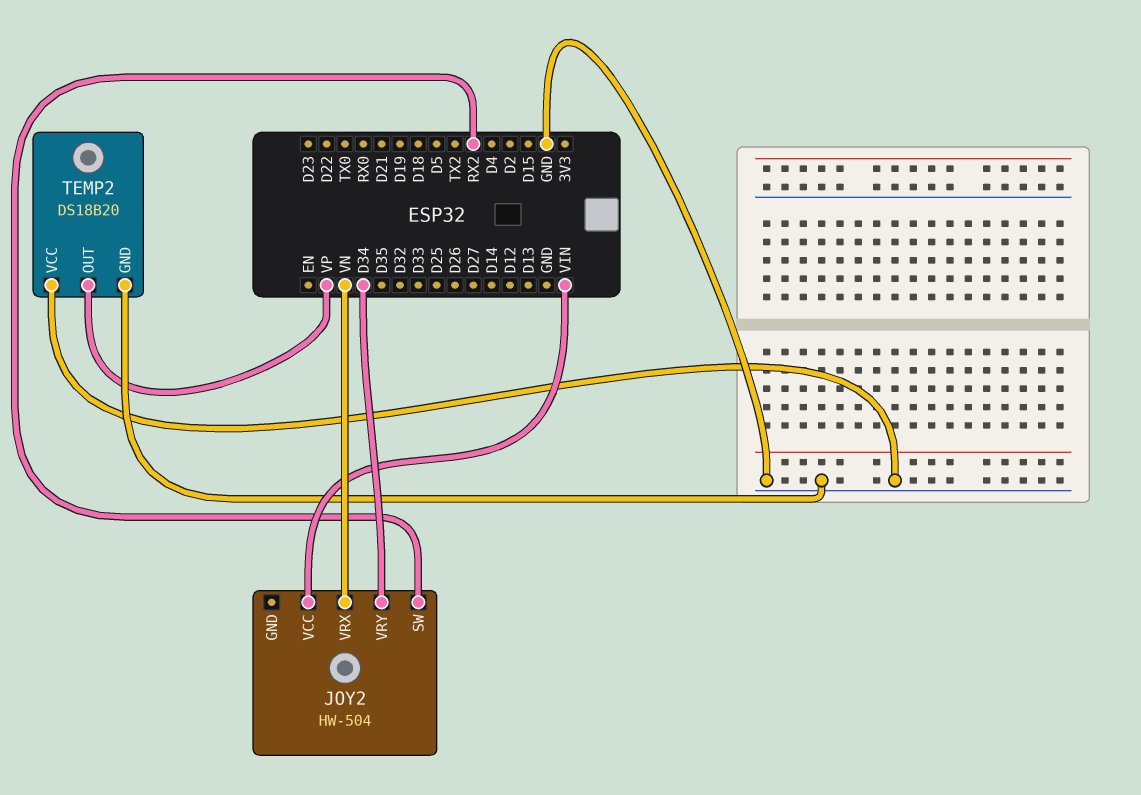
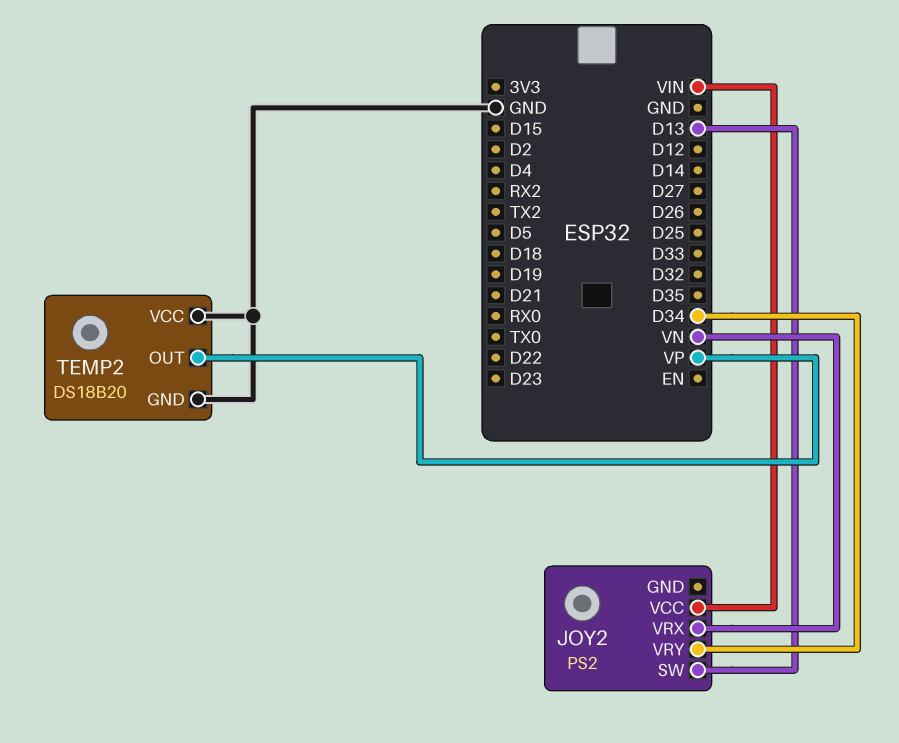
JOY2: HW-504 -> PS2
JOY2 pin SW: RX2 -> D13

